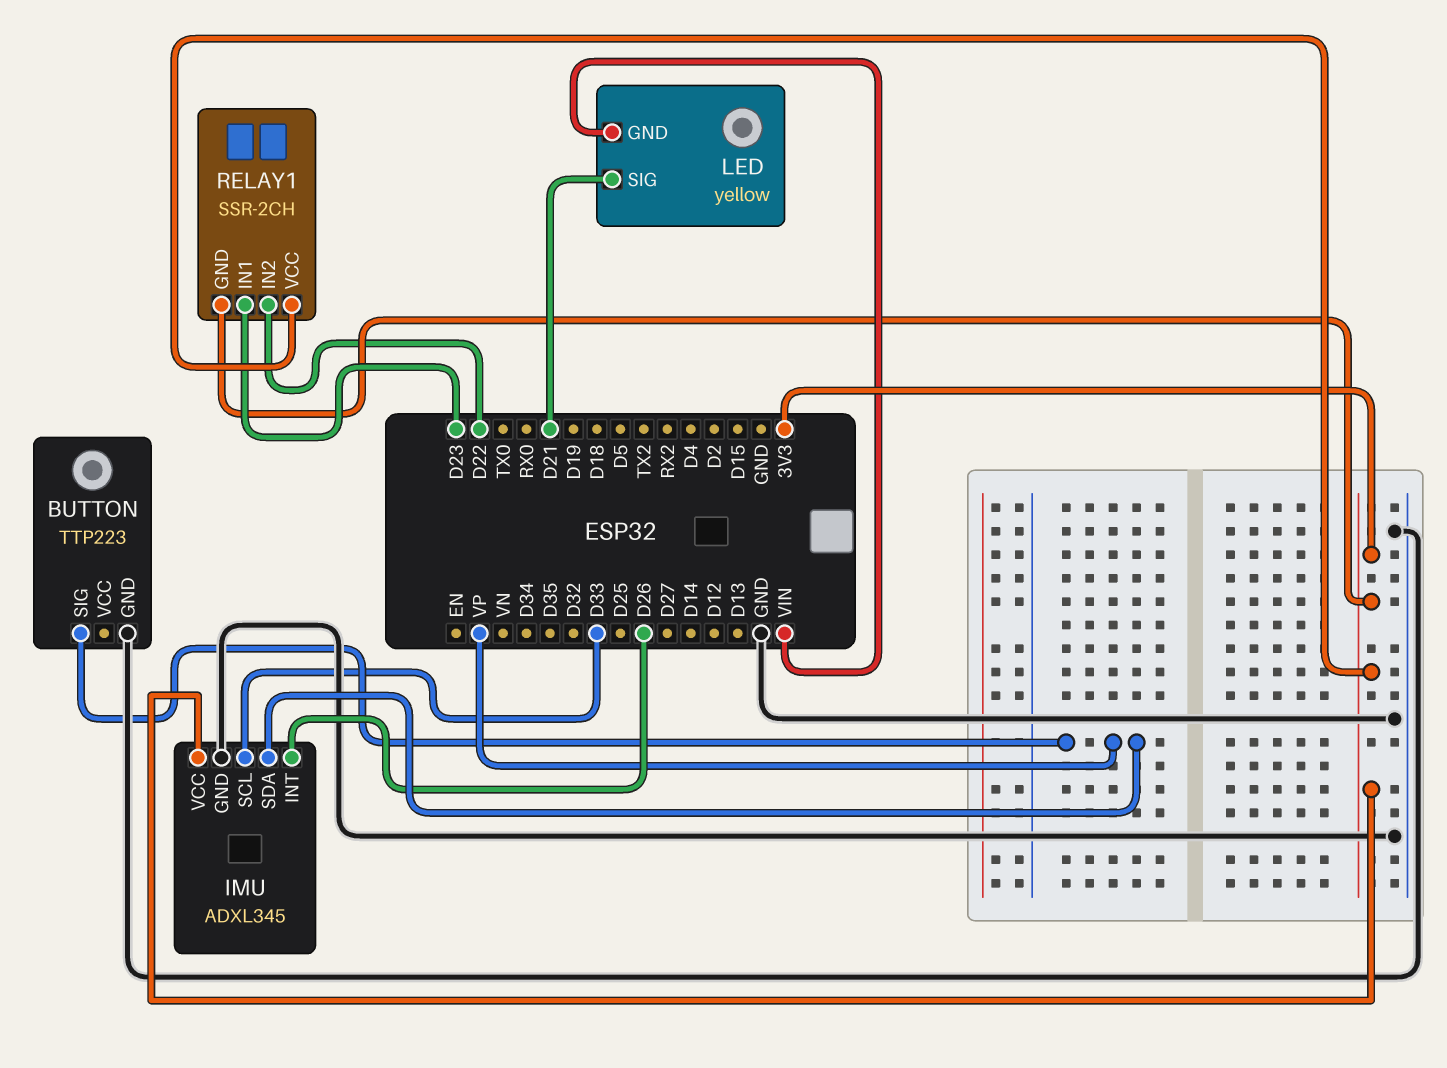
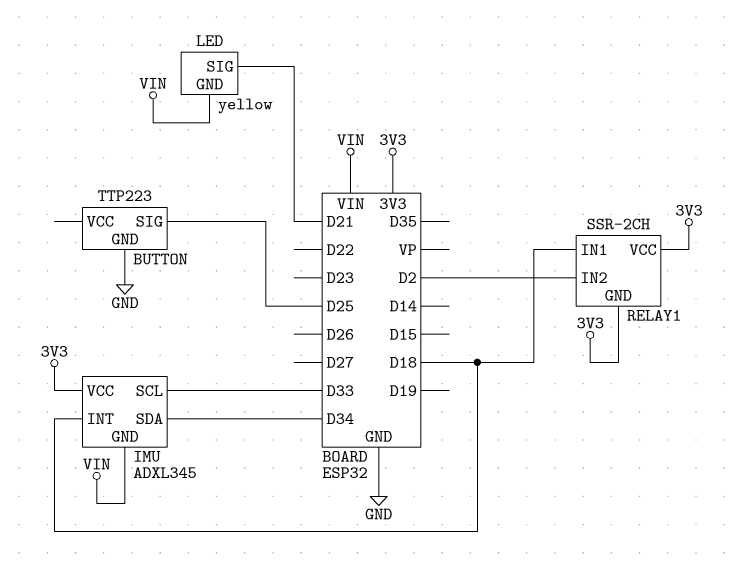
BUTTON pin SIG: VP -> D25
IMU pin GND: GND -> VIN
IMU pin INT: D26 -> D18
IMU pin SDA: VP -> D34
RELAY1 pin IN1: D23 -> D18
RELAY1 pin IN2: D22 -> D2

